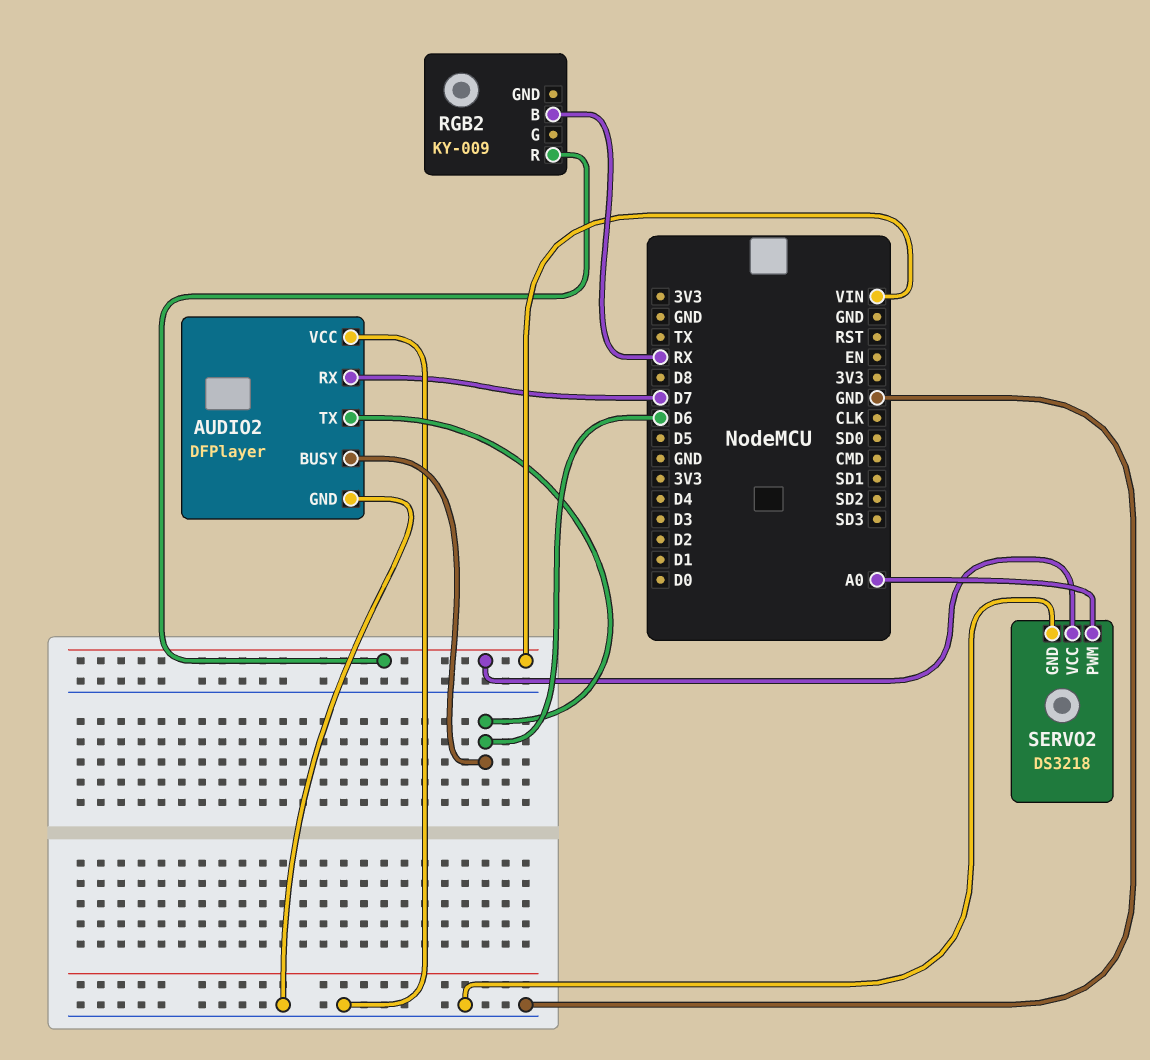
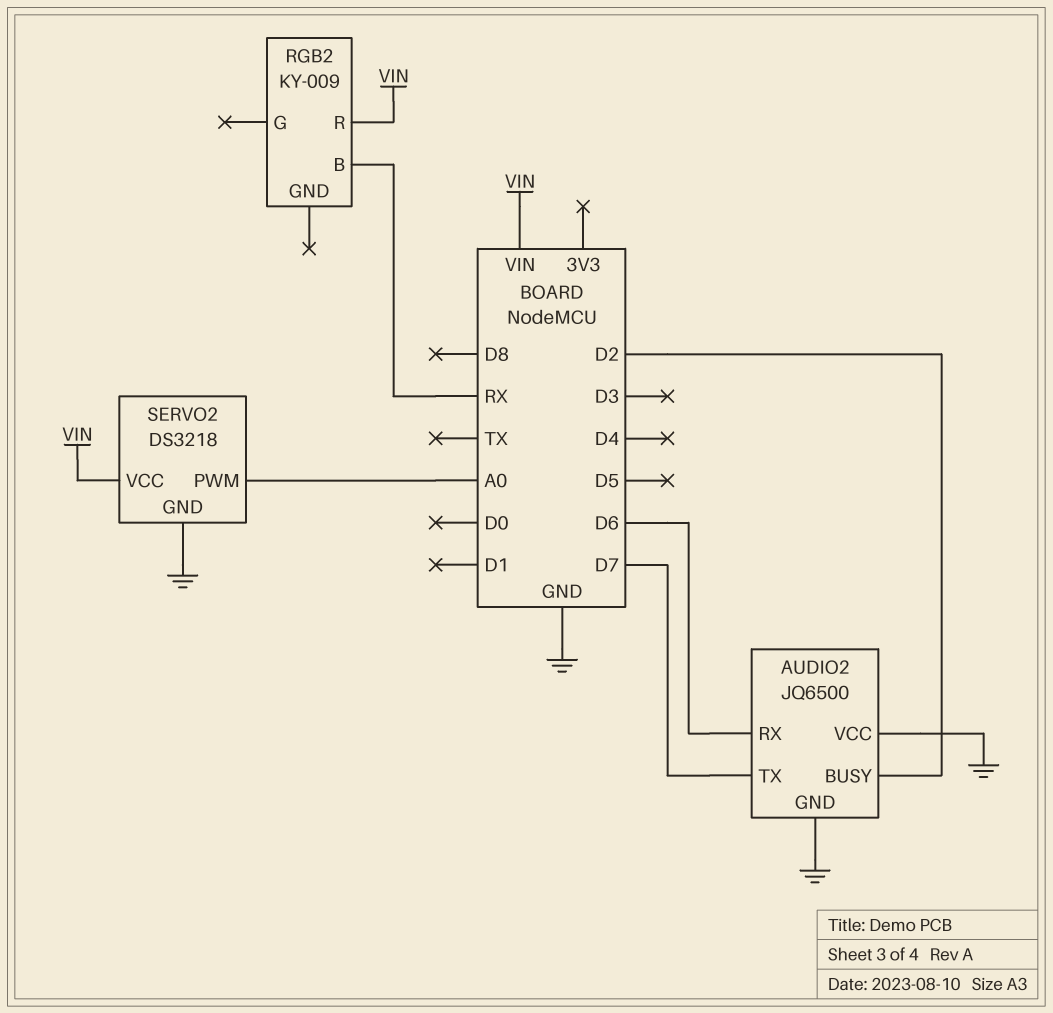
AUDIO2: DFPlayer -> JQ6500
AUDIO2 pin BUSY: D6 -> D2
AUDIO2 pin RX: D7 -> D6
AUDIO2 pin TX: D6 -> D7

